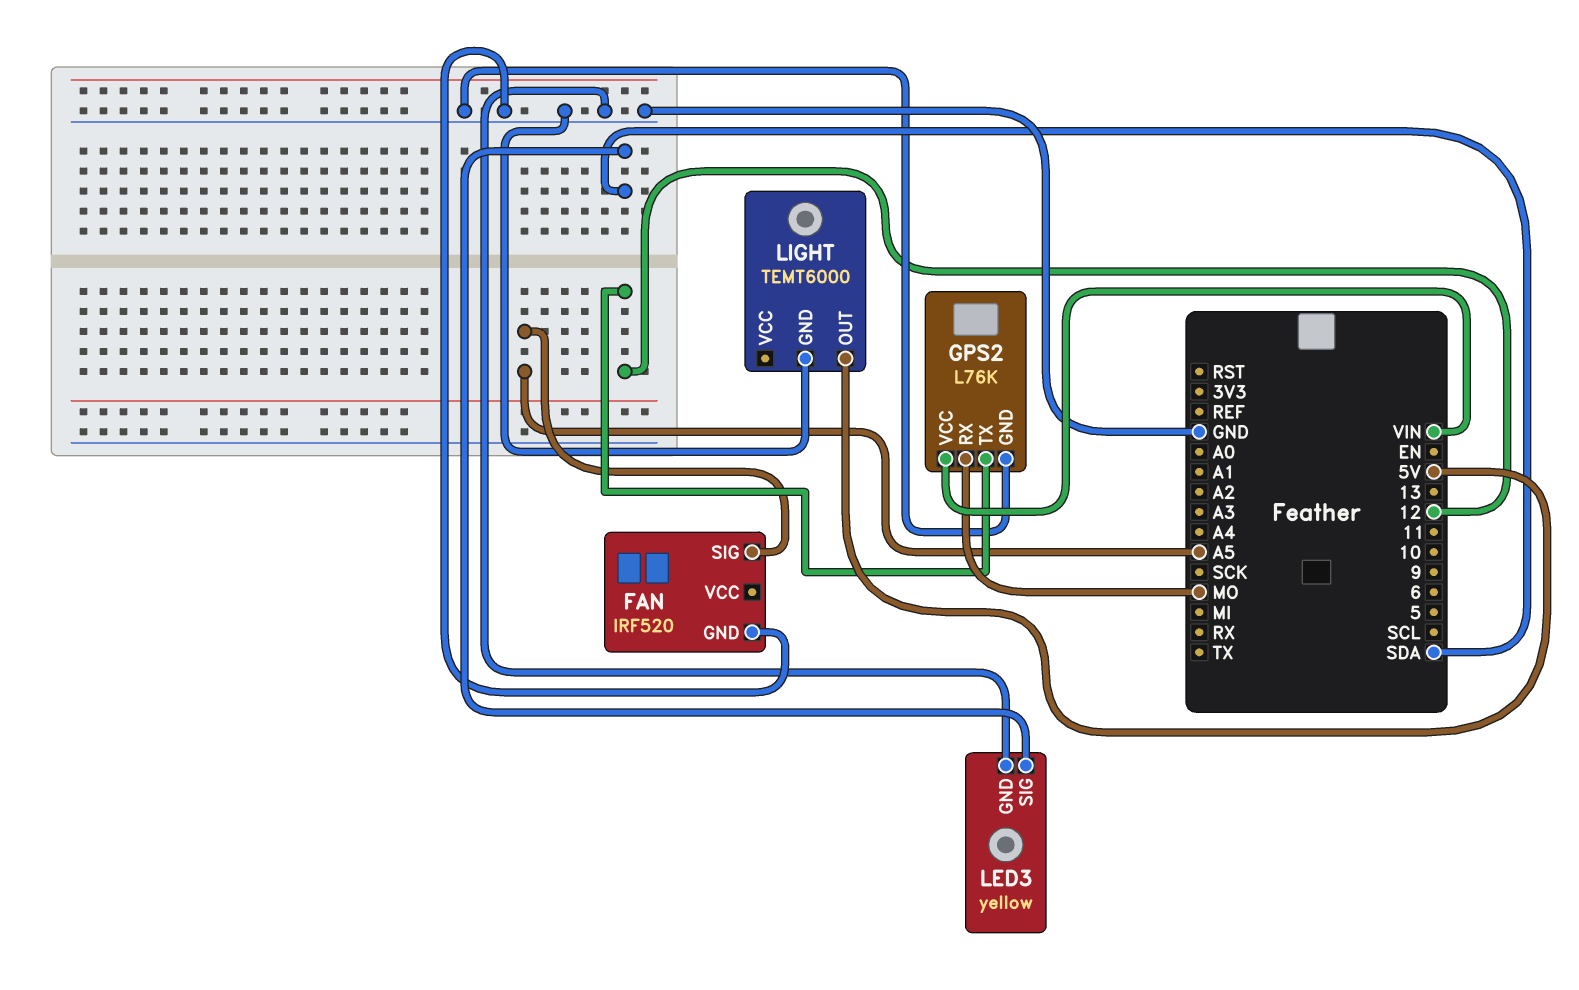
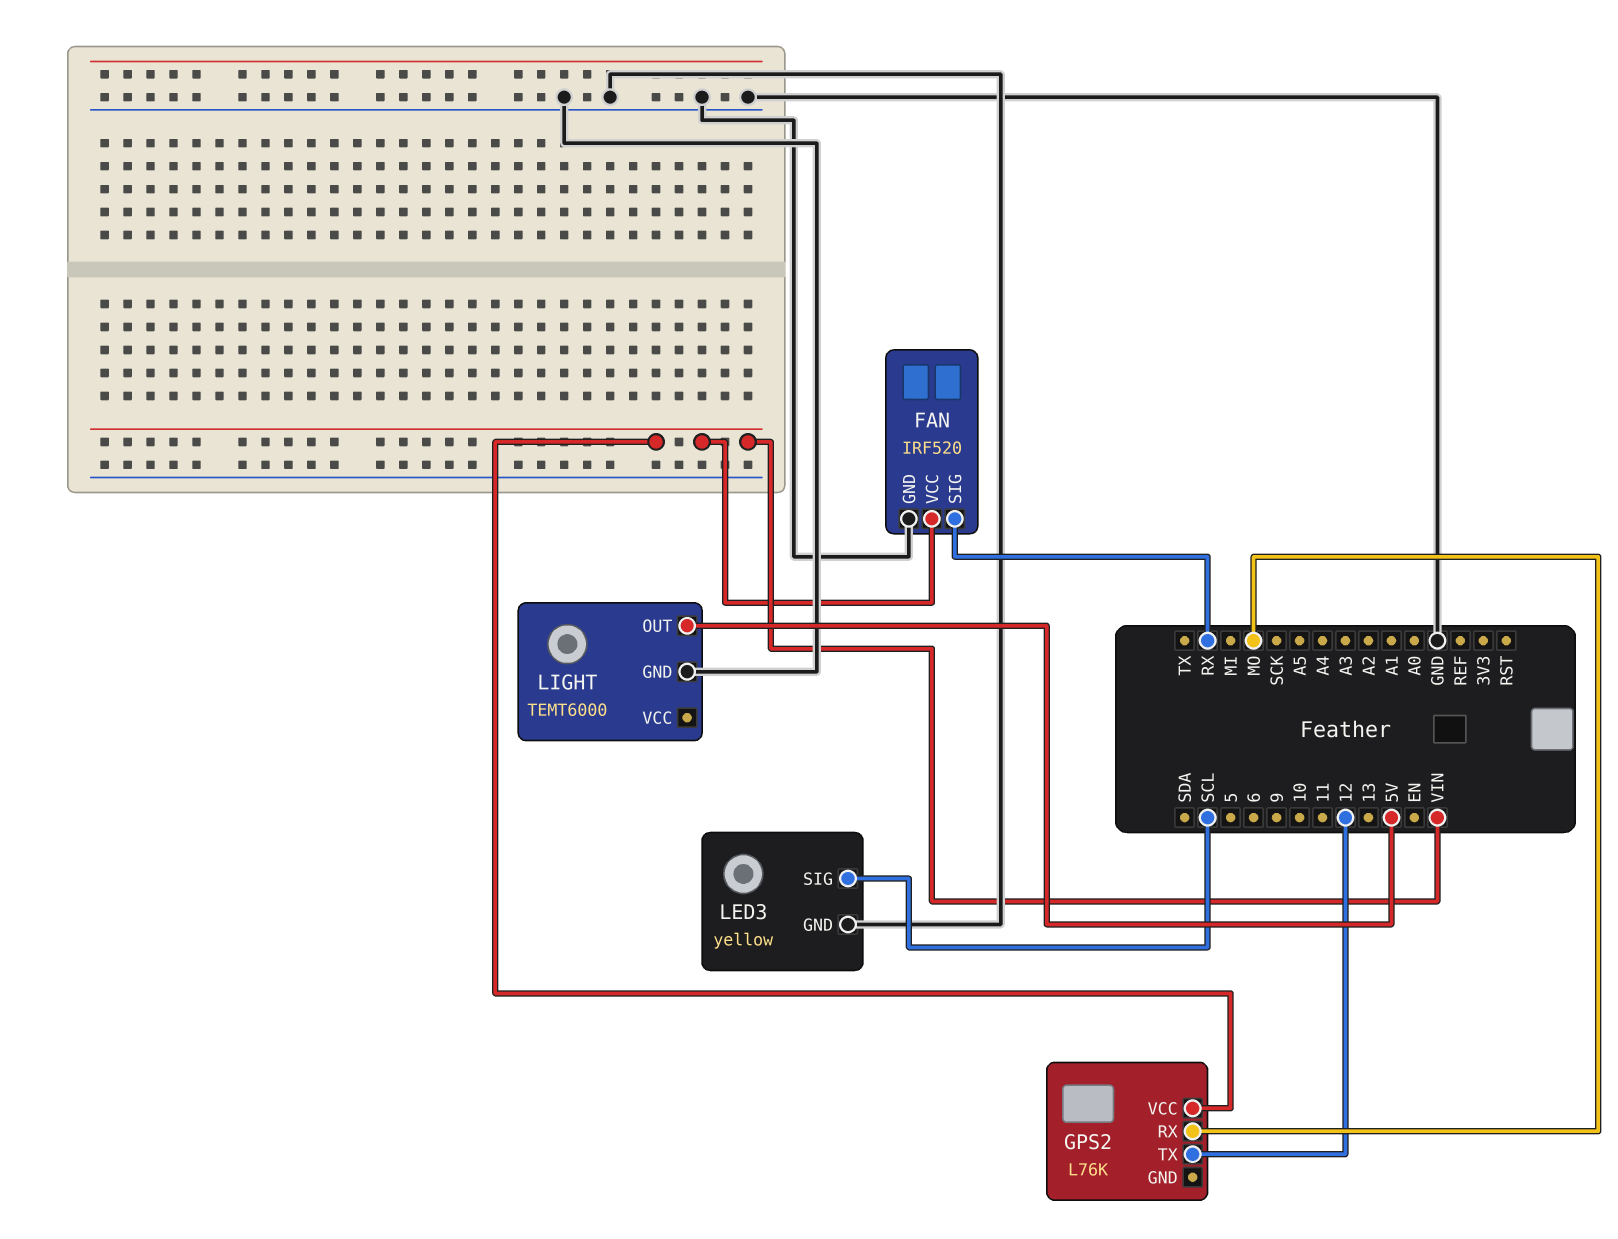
FAN pin SIG: A5 -> RX
FAN pin VCC: none -> VIN
GPS2 pin GND: GND -> none
LED3 pin SIG: SDA -> SCL

